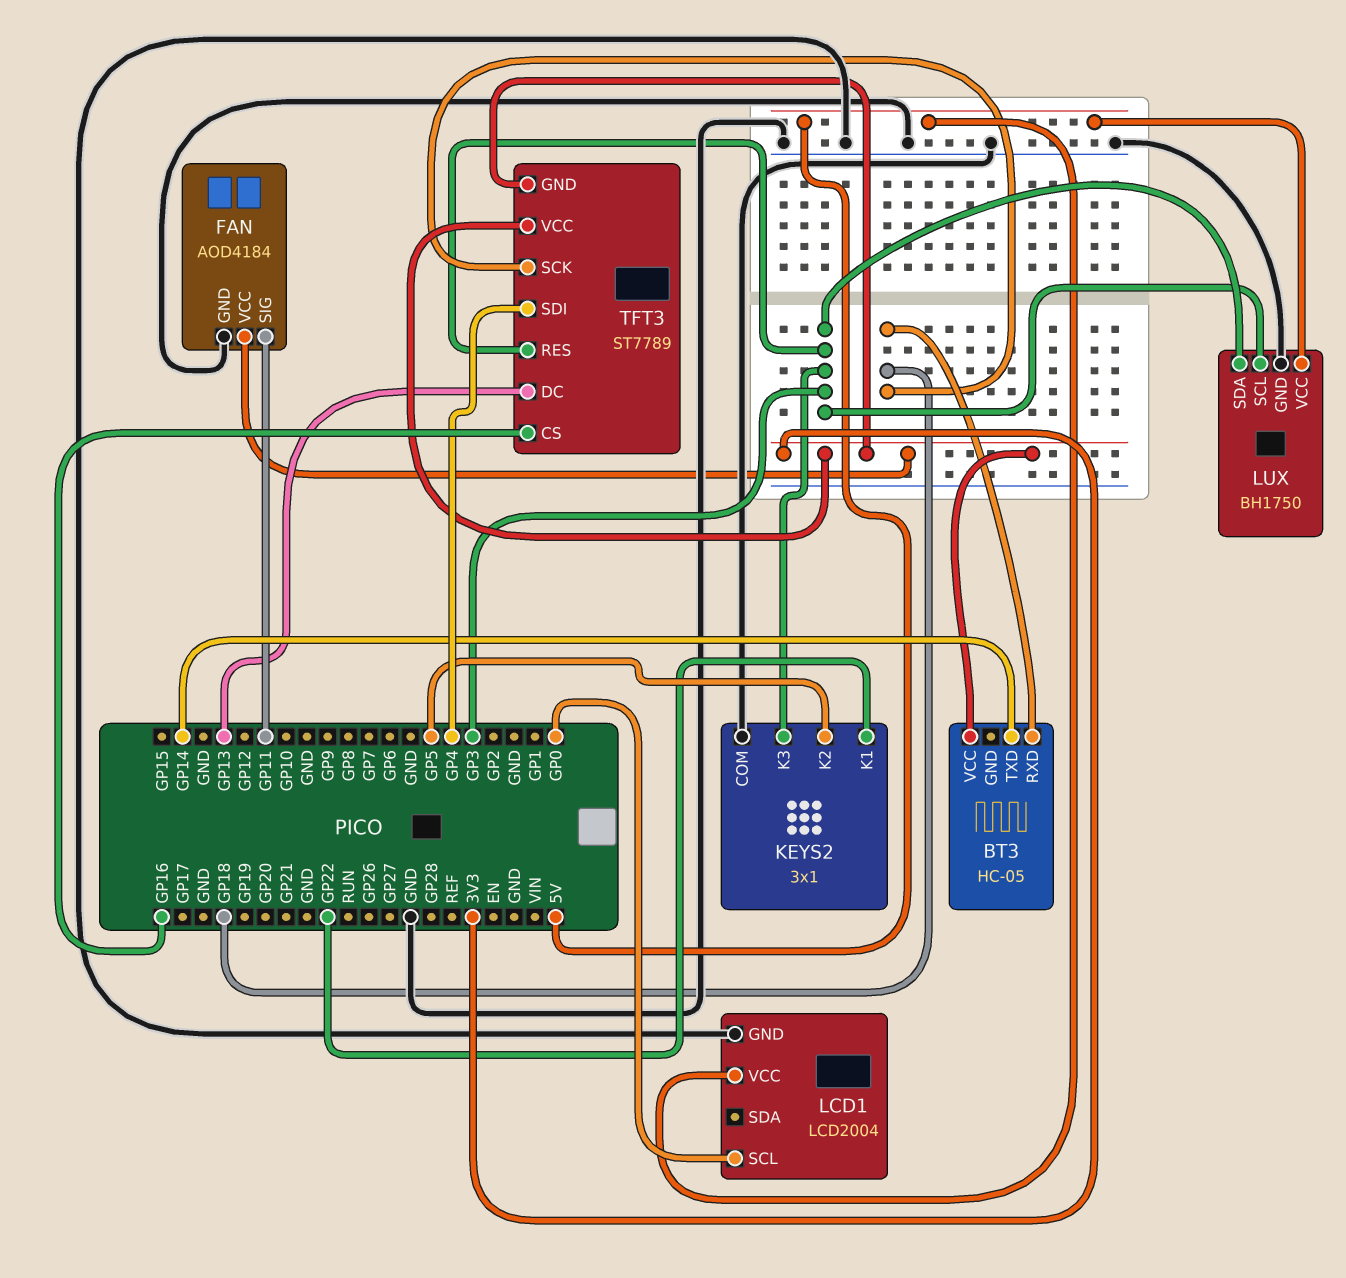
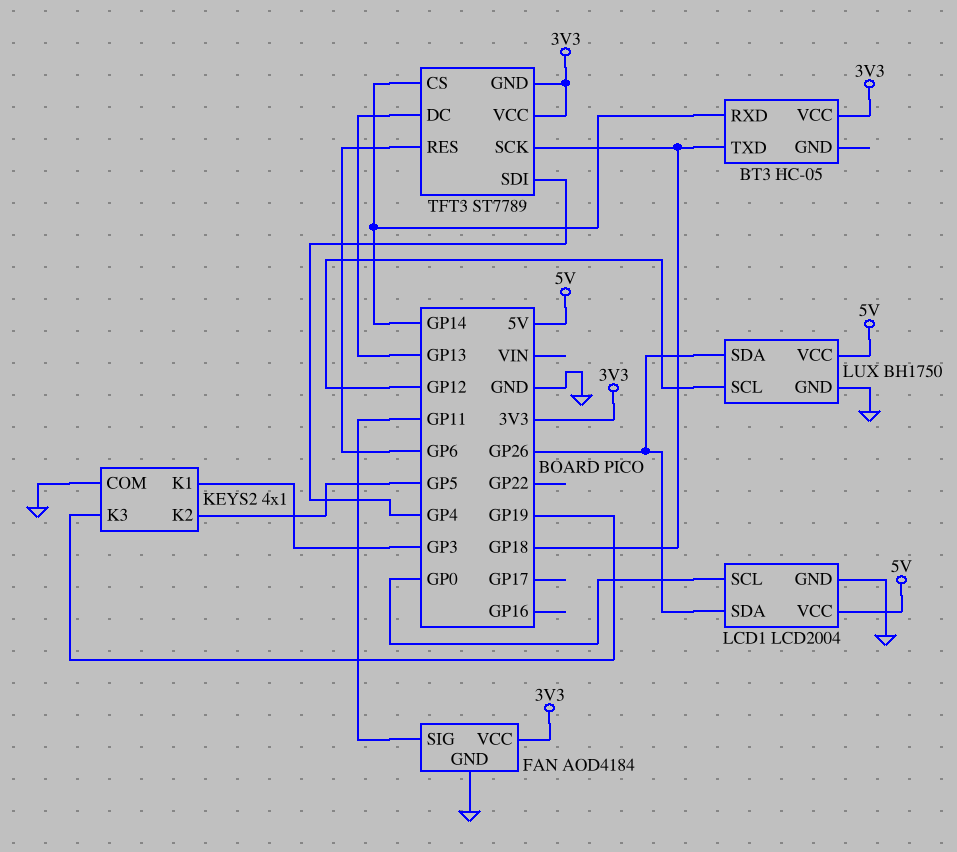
BT3 pin RXD: GP18 -> GP14
BT3 pin TXD: GP14 -> GP18
KEYS2: 3x1 -> 4x1
KEYS2 pin K1: GP22 -> GP3
KEYS2 pin K3: GP3 -> GP19
LCD1 pin SDA: none -> GP26
LUX pin SCL: GP3 -> GP12
LUX pin SDA: GP3 -> GP26
TFT3 pin CS: GP16 -> GP14
TFT3 pin RES: GP3 -> GP6

